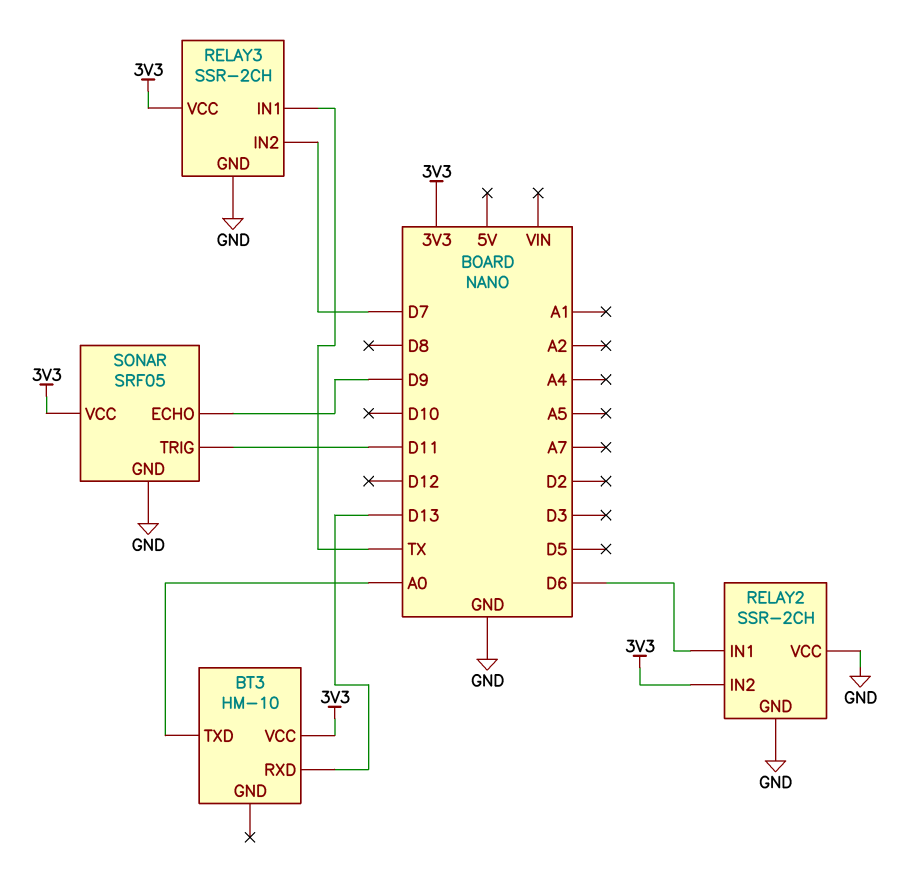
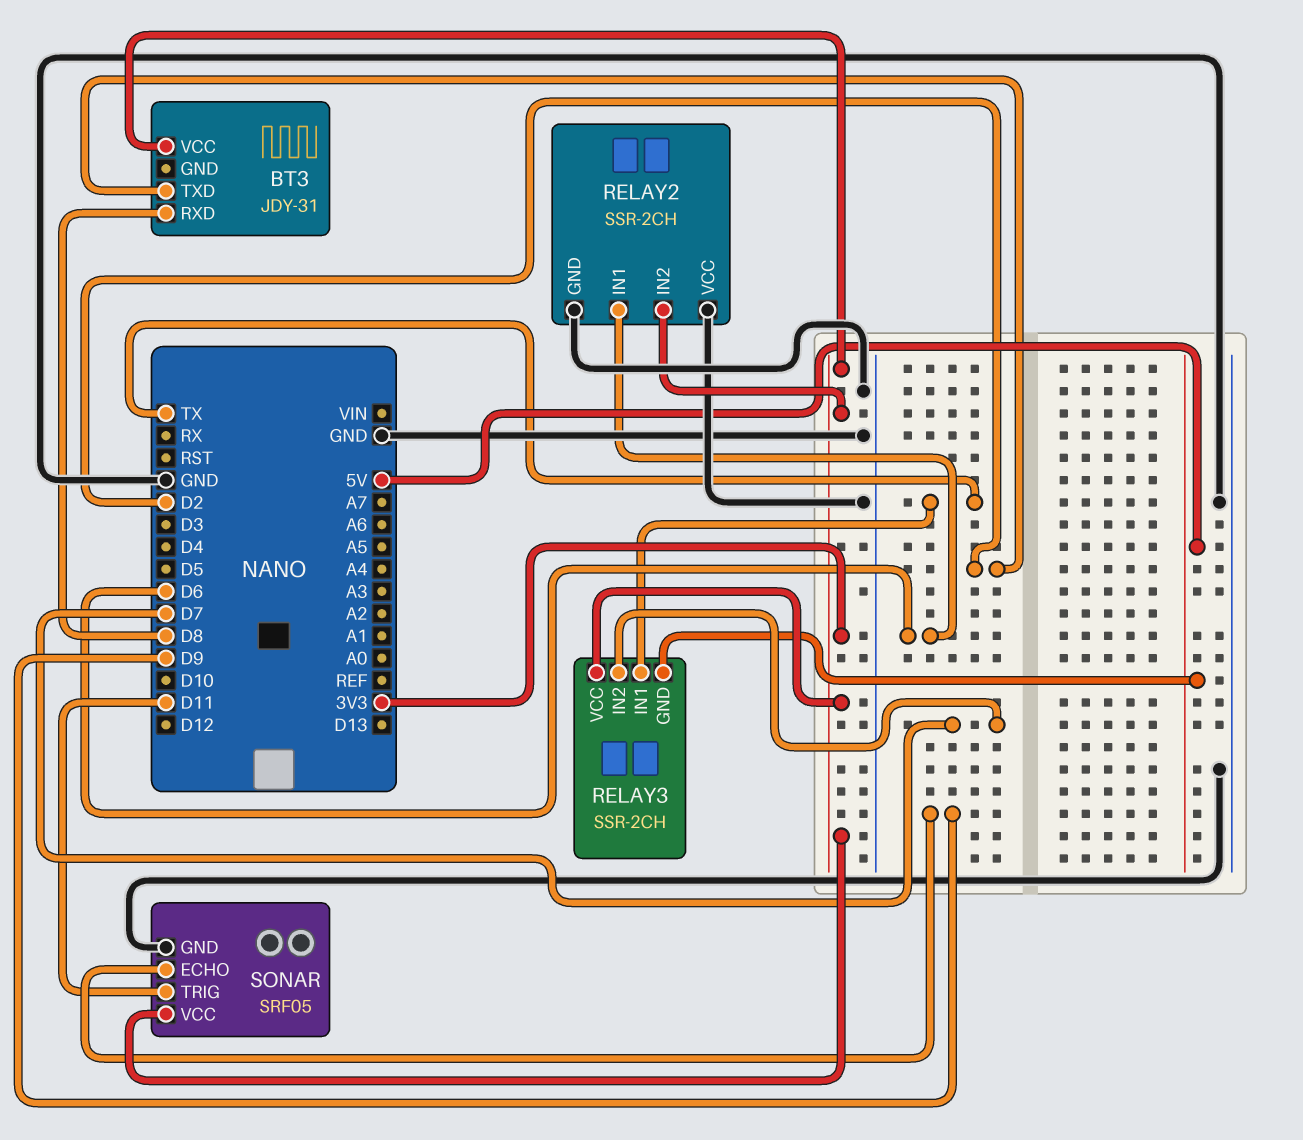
BT3: HM-10 -> JDY-31
BT3 pin RXD: D13 -> D8
BT3 pin TXD: A0 -> D2
RELAY3 pin GND: GND -> 5V

